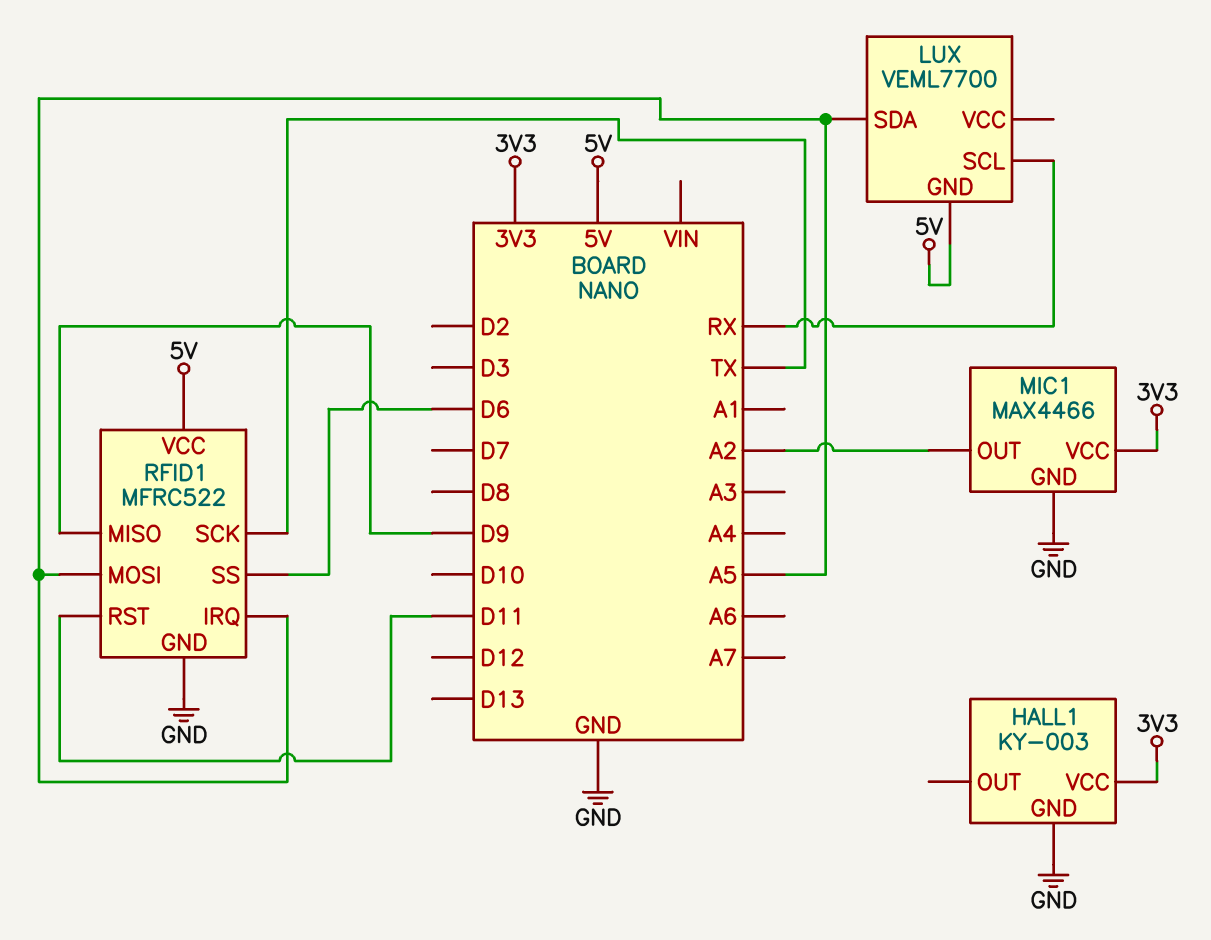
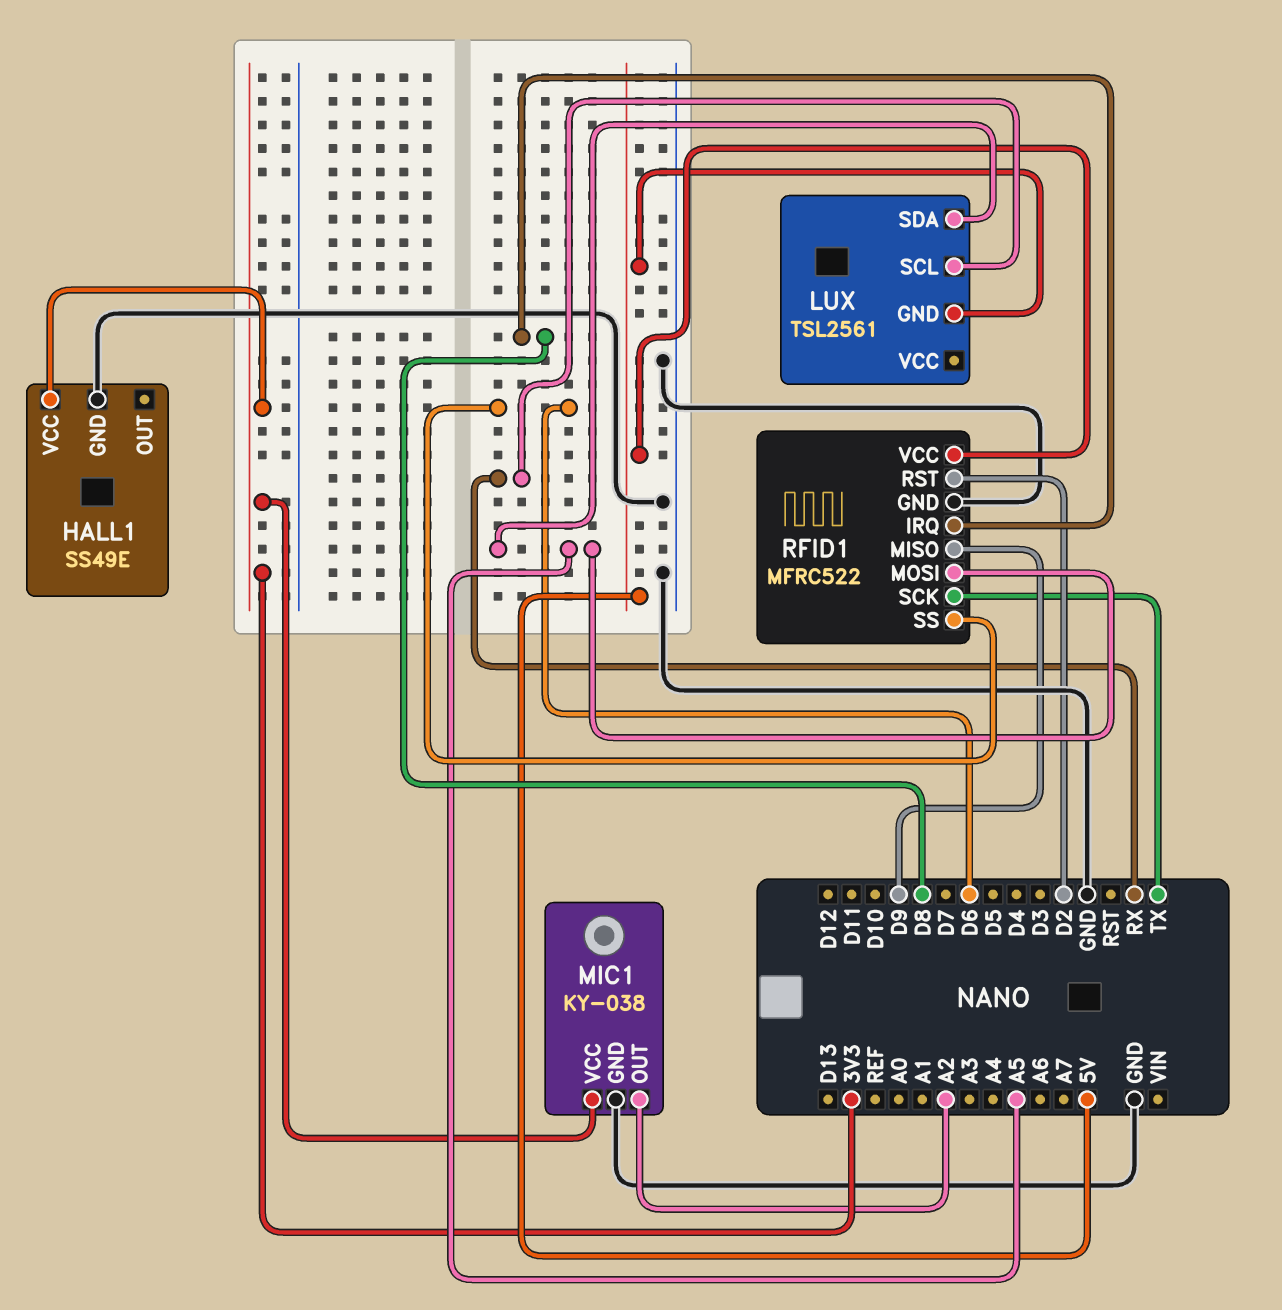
HALL1: KY-003 -> SS49E
LUX: VEML7700 -> TSL2561
MIC1: MAX4466 -> KY-038
RFID1 pin IRQ: A5 -> D8
RFID1 pin RST: D11 -> D2

